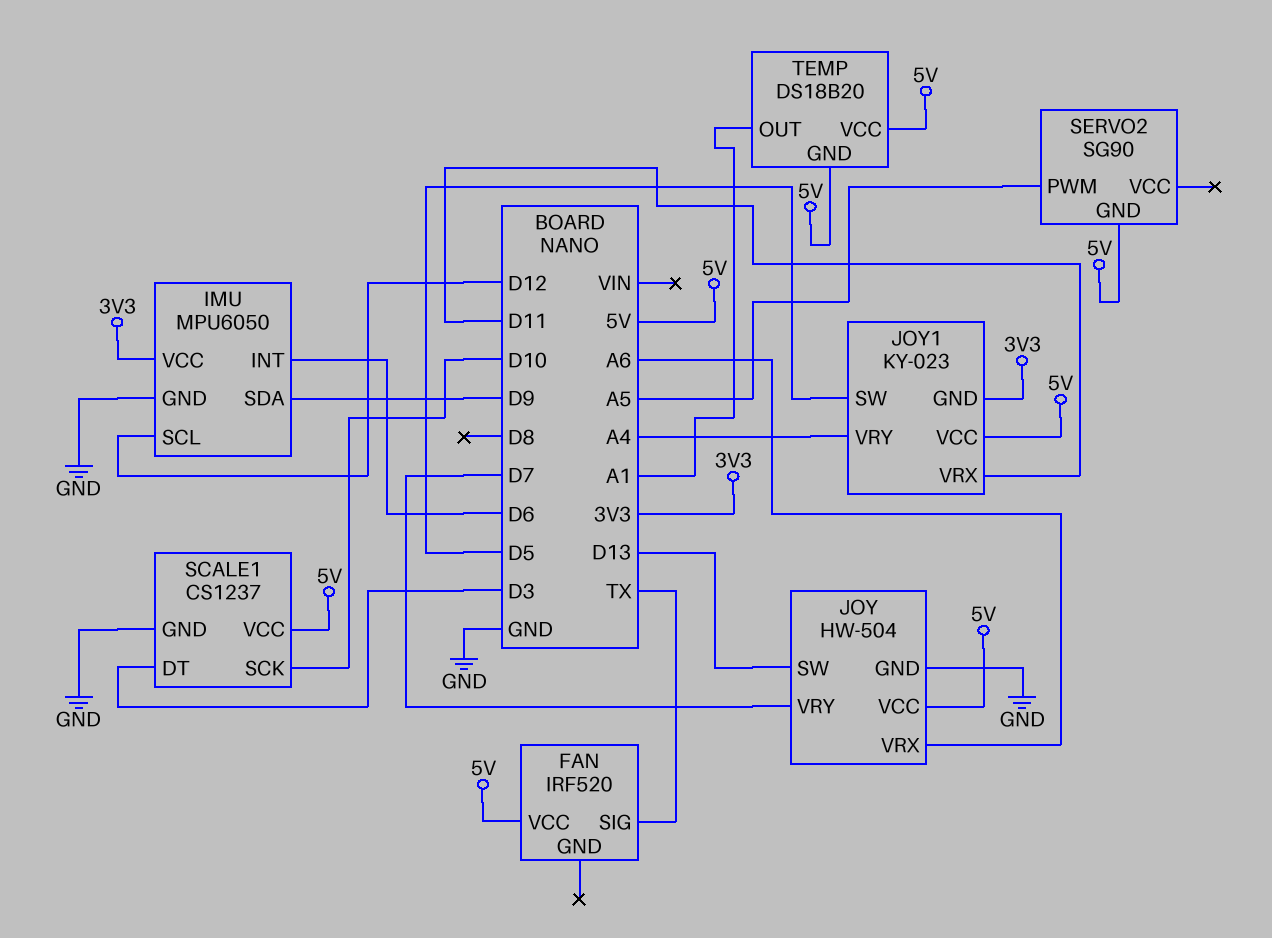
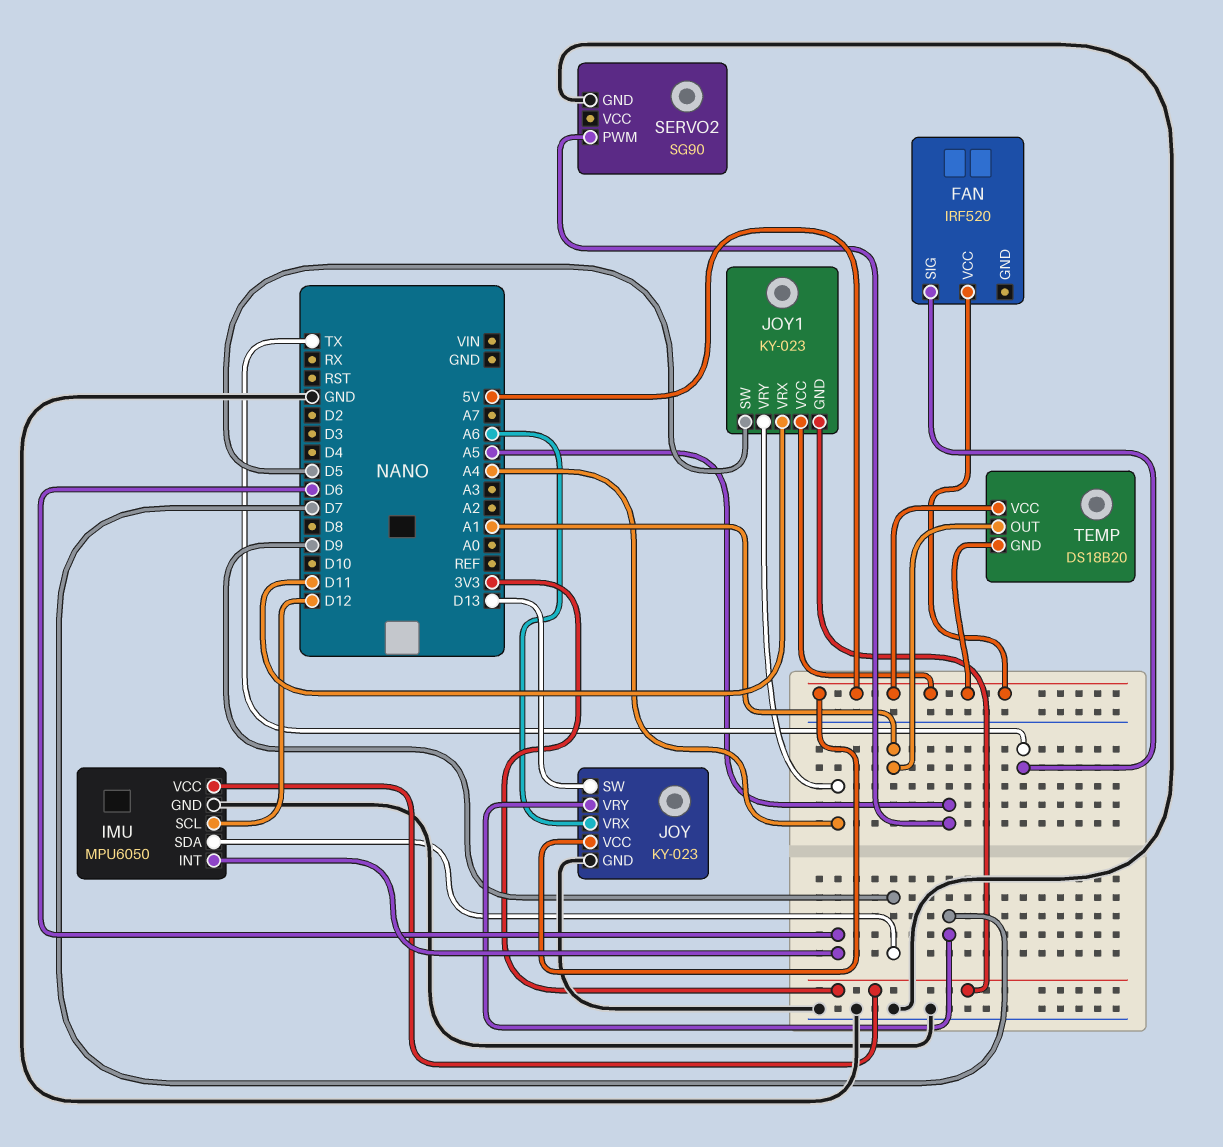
JOY: HW-504 -> KY-023
SCALE1: CS1237 -> none
SCALE1 pin DT: D3 -> none
SCALE1 pin GND: GND -> none
SCALE1 pin SCK: D10 -> none
SCALE1 pin VCC: 5V -> none
SERVO2 pin GND: 5V -> GND

